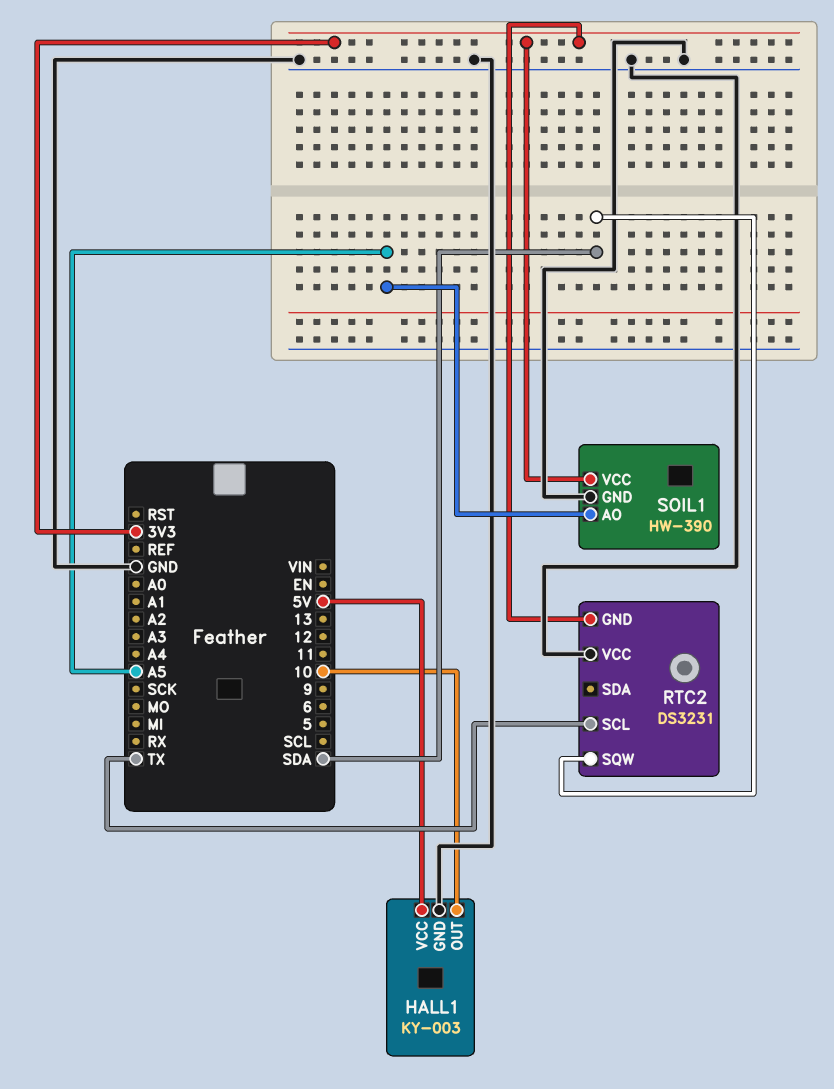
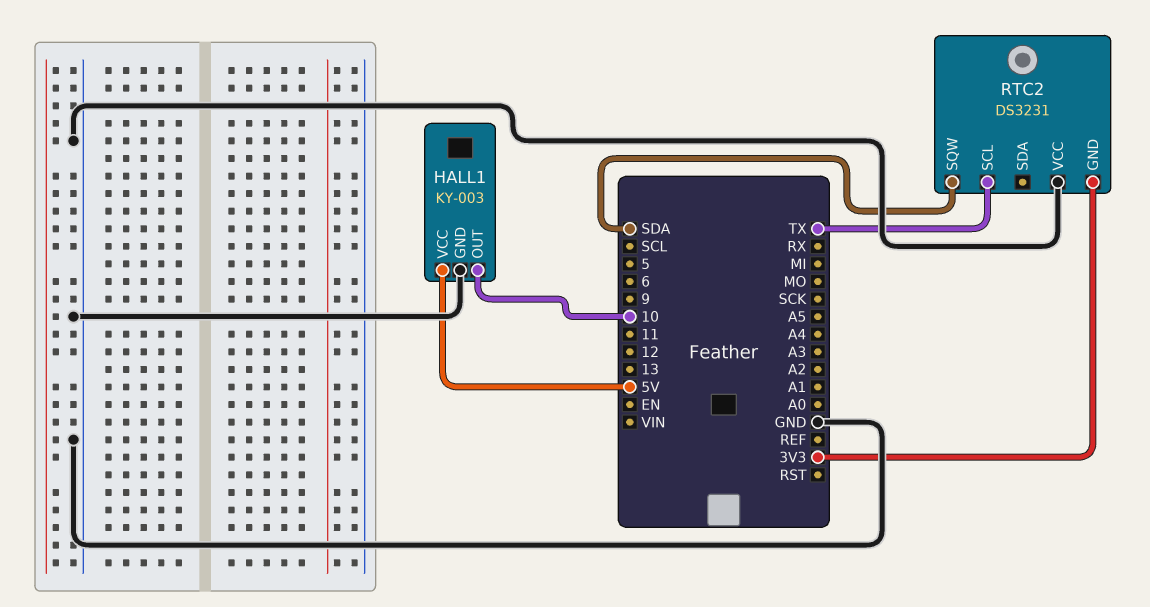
SOIL1: HW-390 -> none
SOIL1 pin AO: A5 -> none
SOIL1 pin GND: GND -> none
SOIL1 pin VCC: 3V3 -> none

